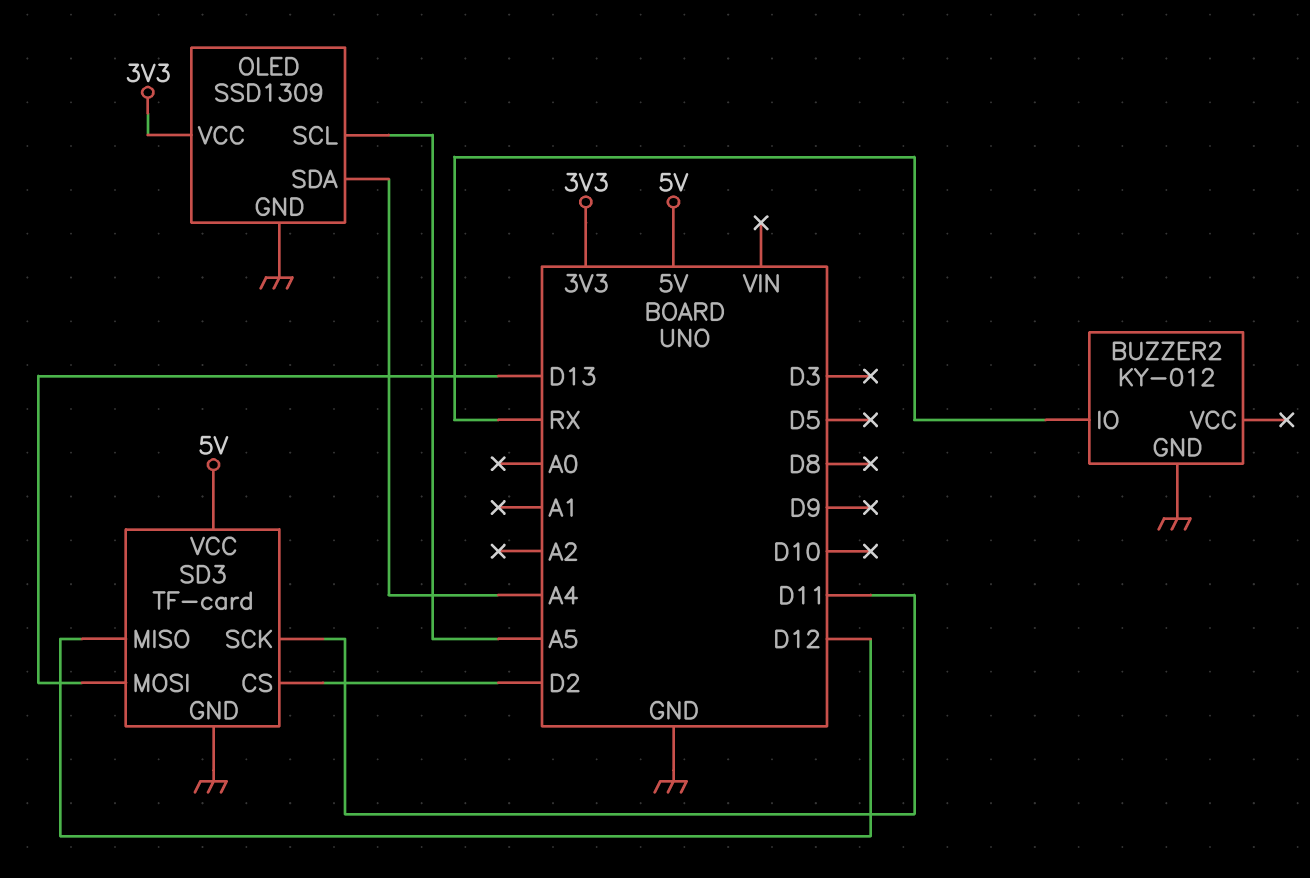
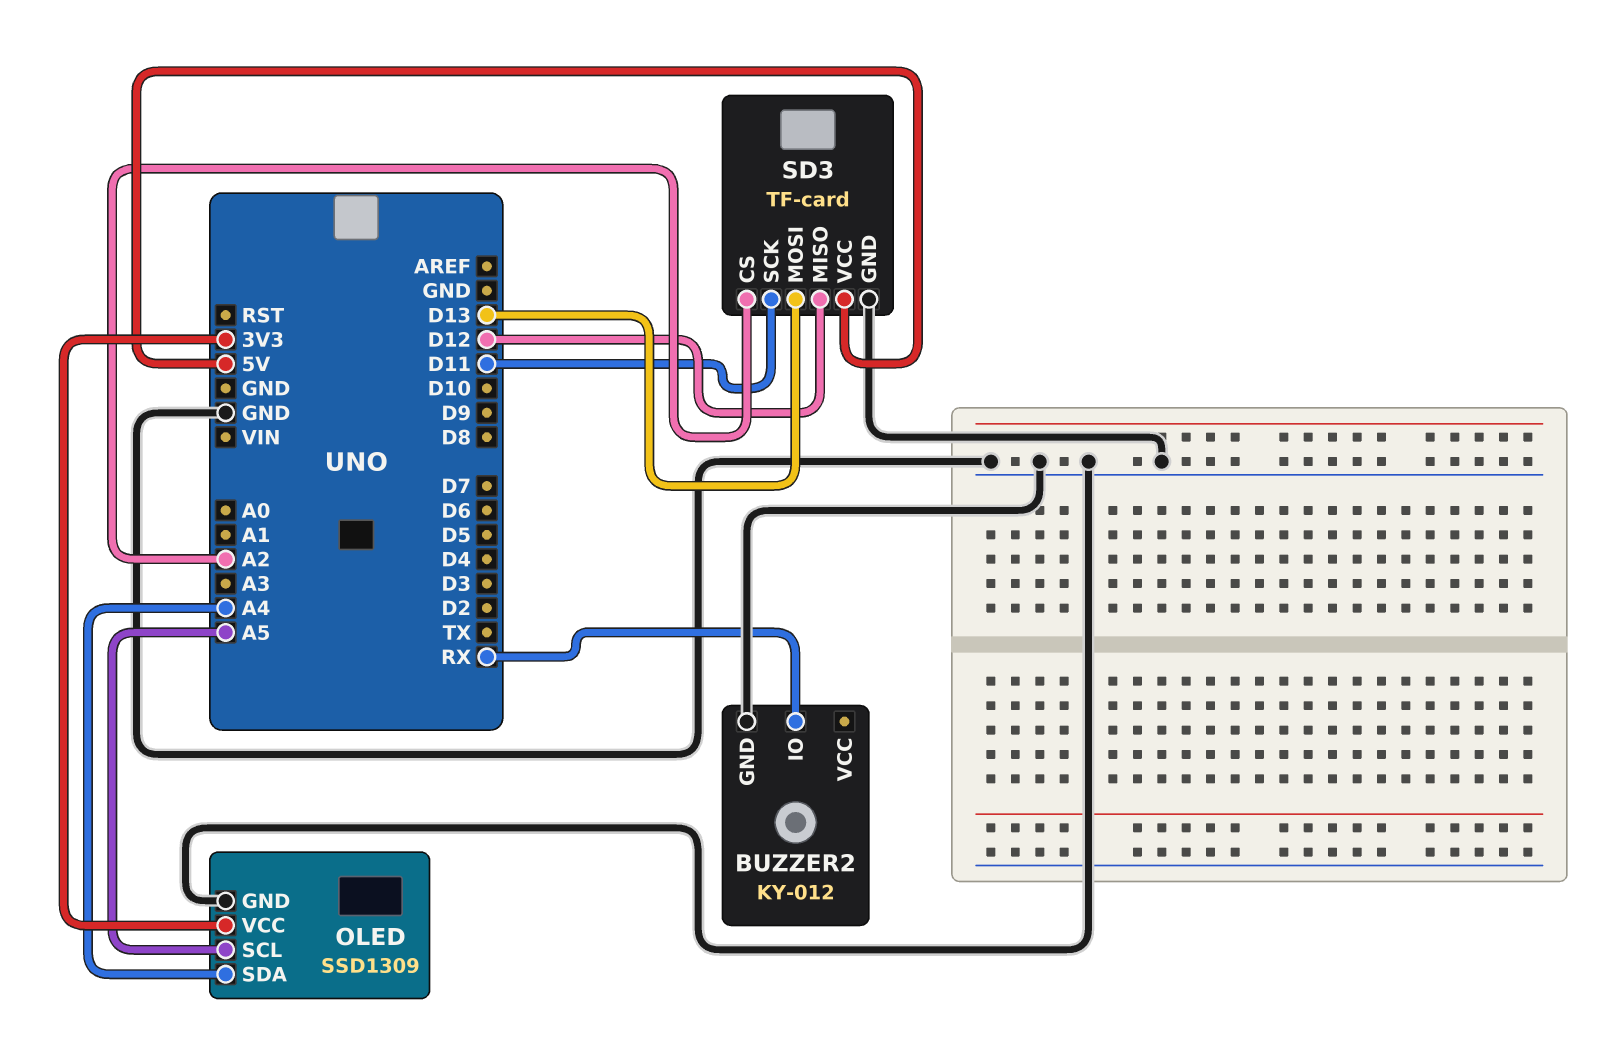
SD3 pin CS: D2 -> A2

